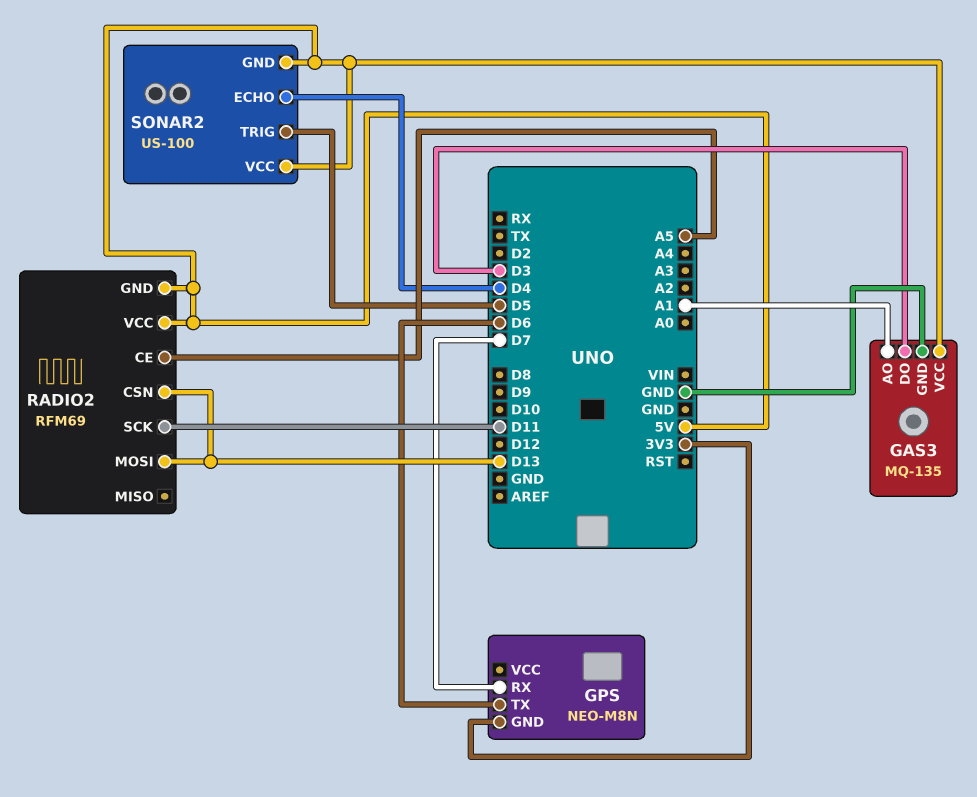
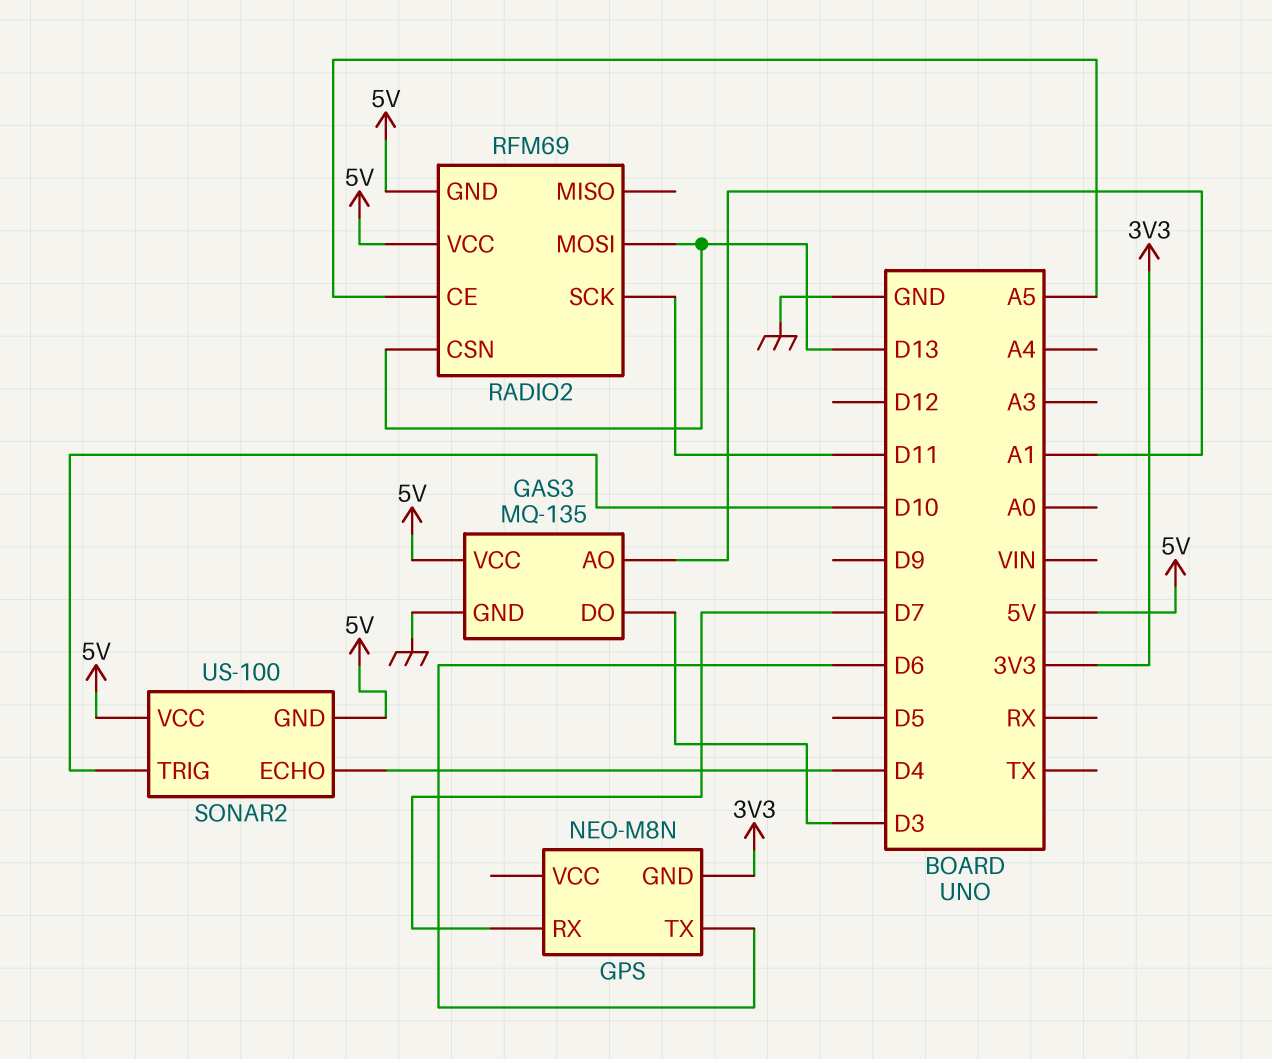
SONAR2 pin TRIG: D5 -> D10

